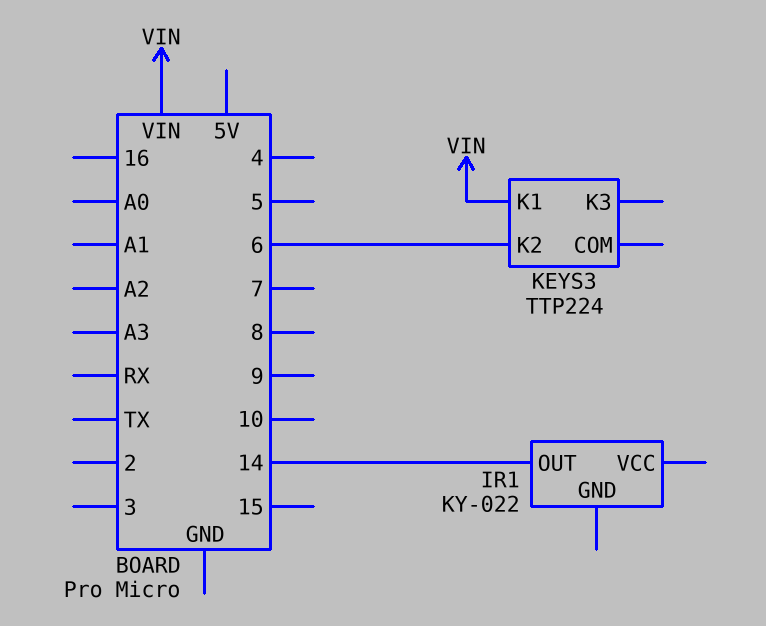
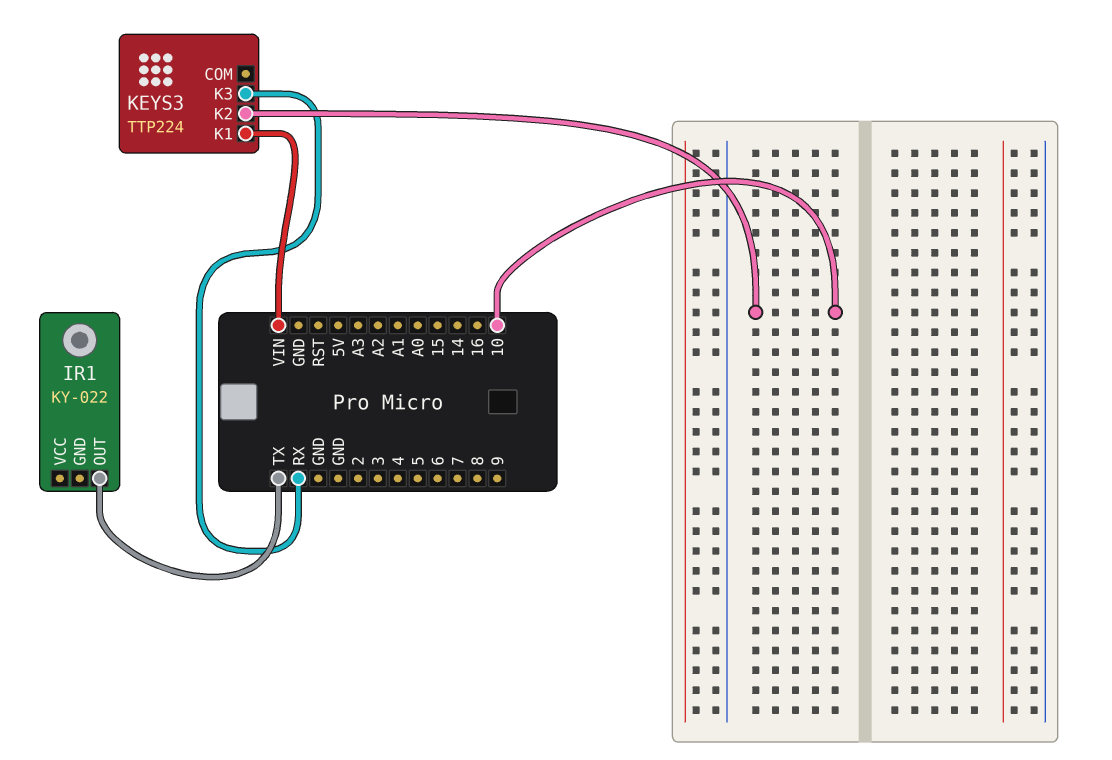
IR1 pin OUT: 14 -> TX
KEYS3 pin K2: 6 -> 10
KEYS3 pin K3: none -> RX

